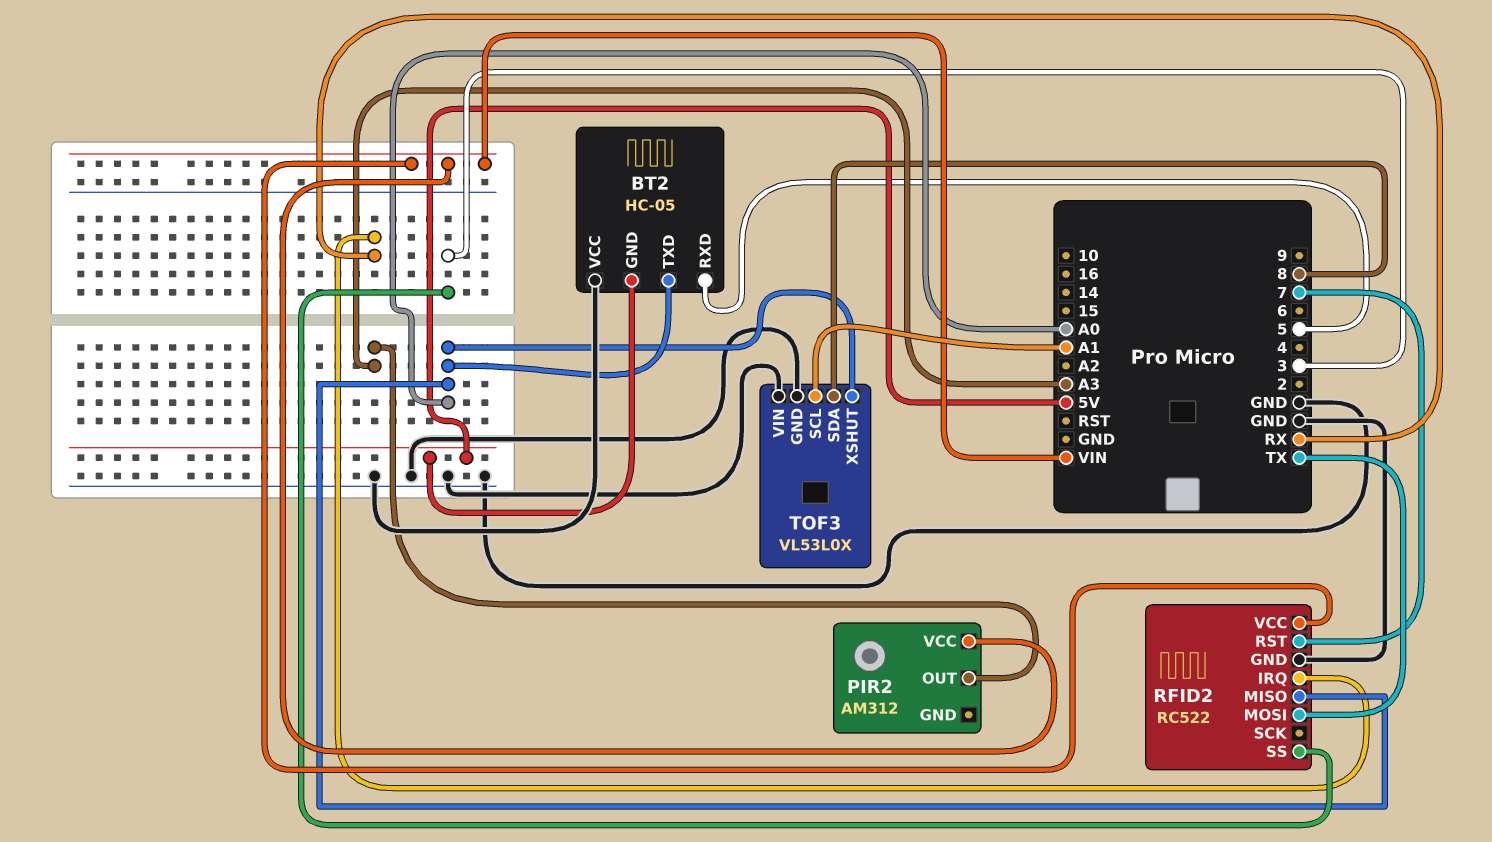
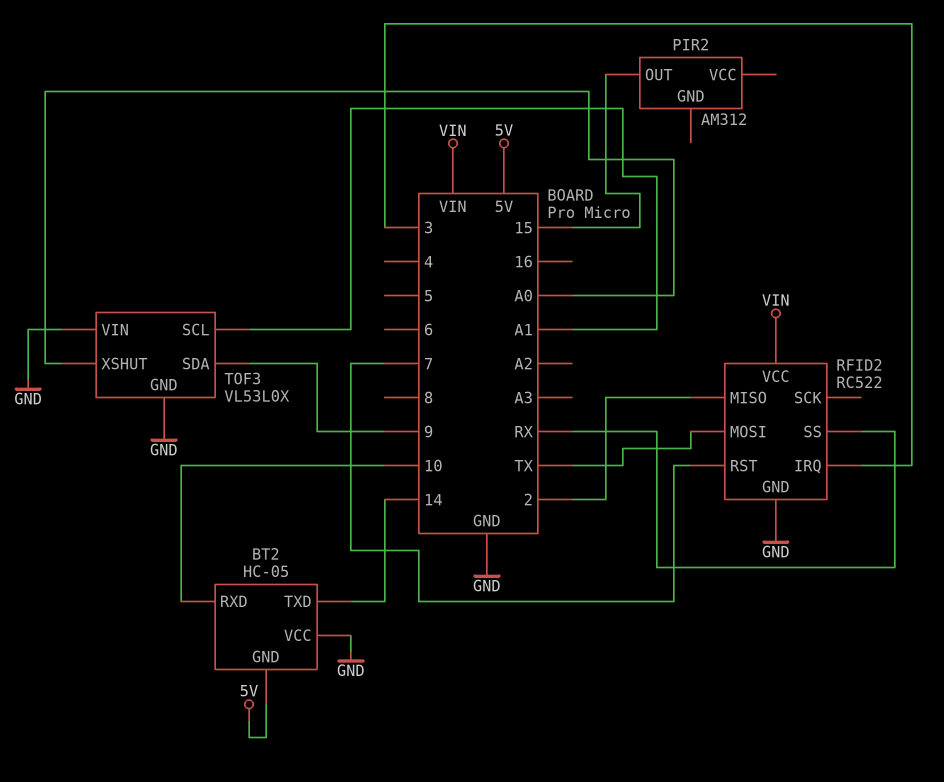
BT2 pin RXD: 5 -> 10
BT2 pin TXD: A0 -> 14
PIR2 pin OUT: A3 -> 15
PIR2 pin VCC: VIN -> none
RFID2 pin IRQ: RX -> 3
RFID2 pin MISO: A0 -> 2
RFID2 pin SS: 3 -> RX
TOF3 pin SDA: 8 -> 9

